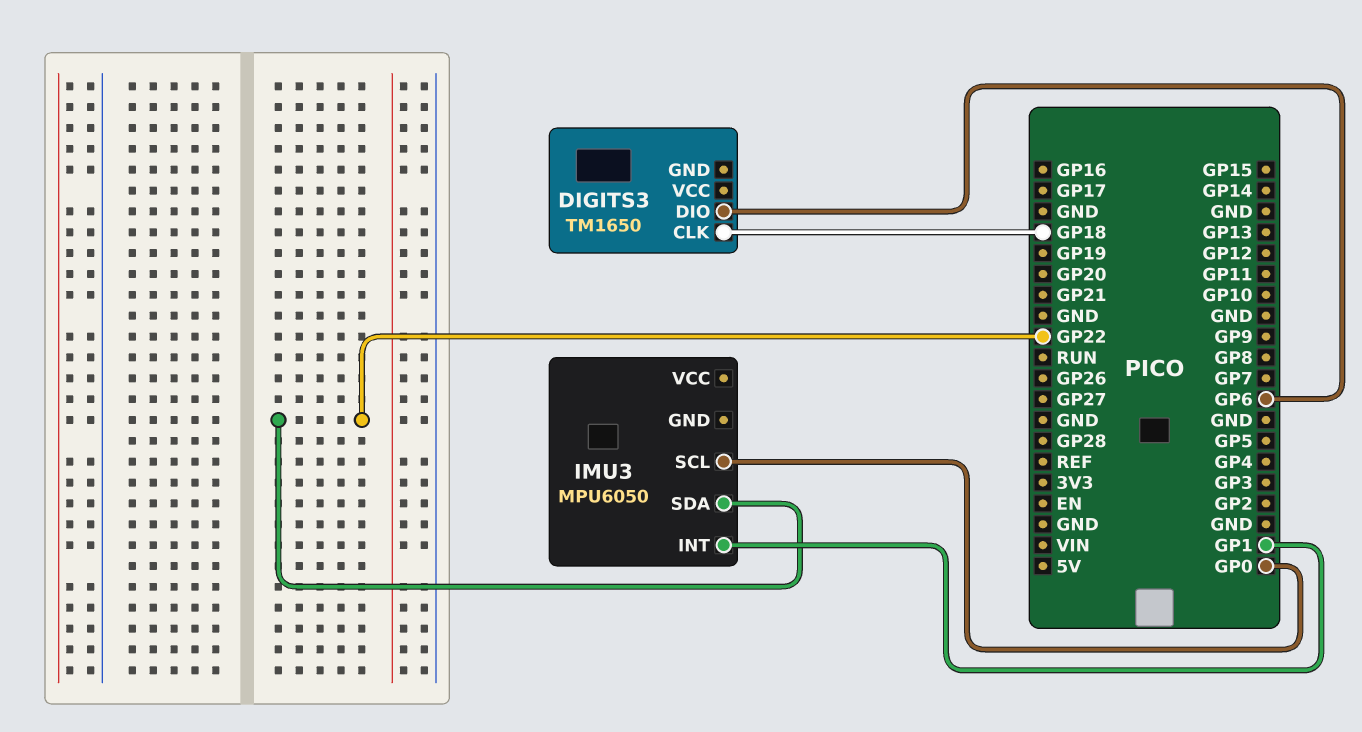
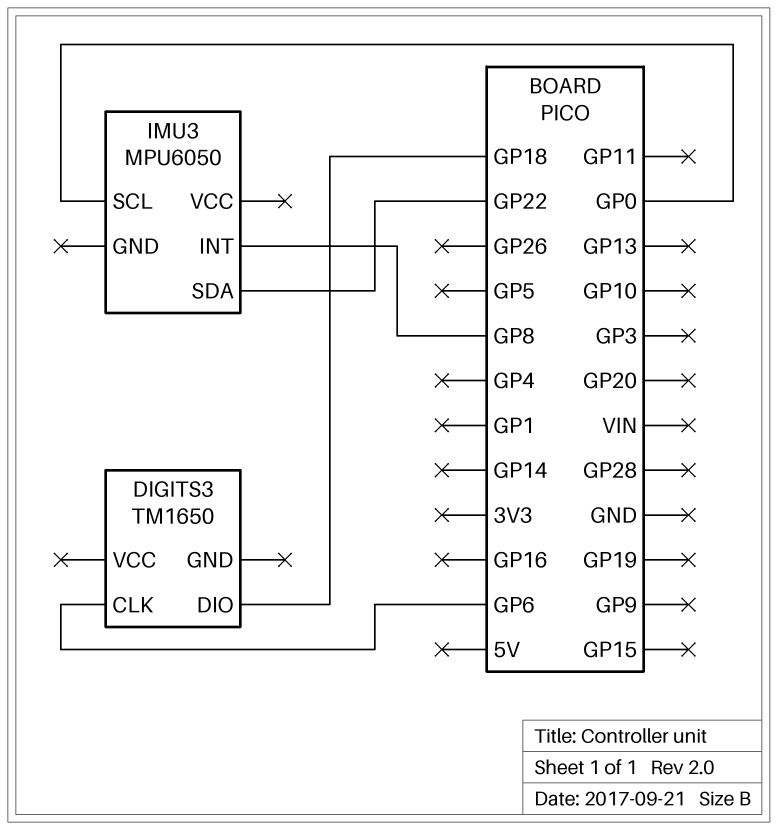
DIGITS3 pin CLK: GP18 -> GP6
DIGITS3 pin DIO: GP6 -> GP18
IMU3 pin INT: GP1 -> GP8

